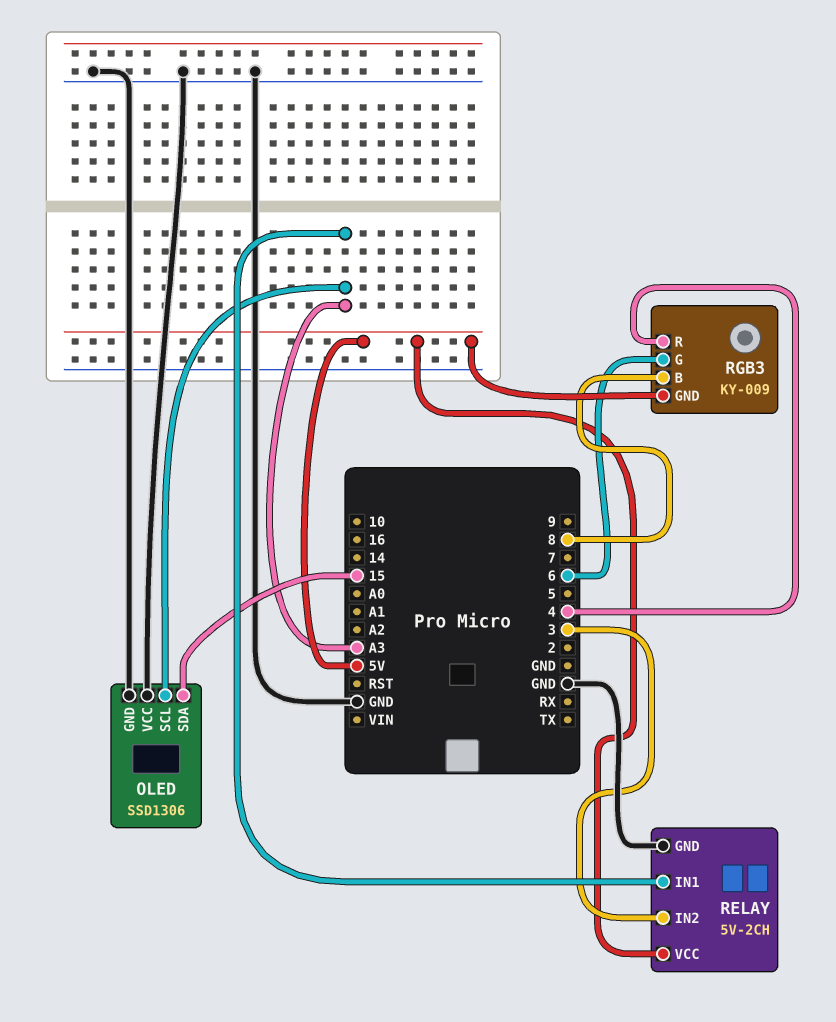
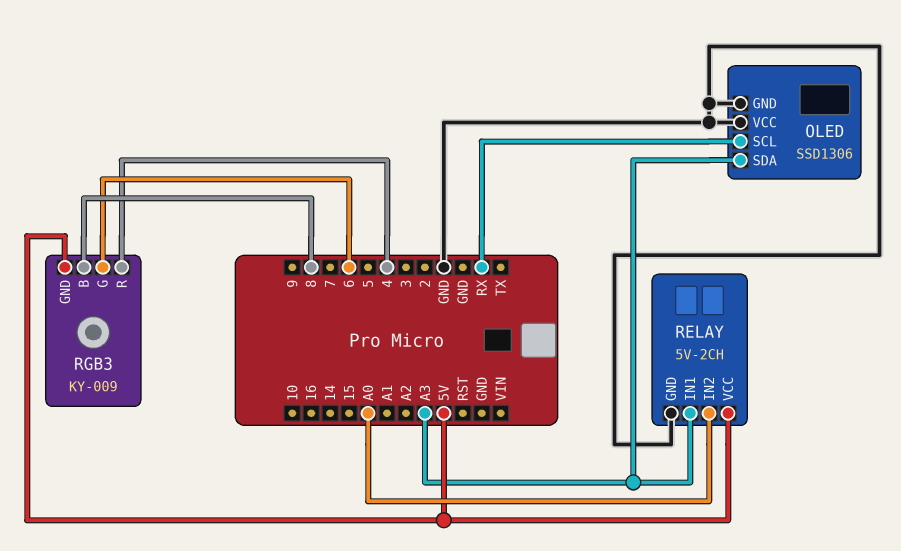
OLED pin SCL: A3 -> RX
OLED pin SDA: 15 -> A3
RELAY pin IN2: 3 -> A0

